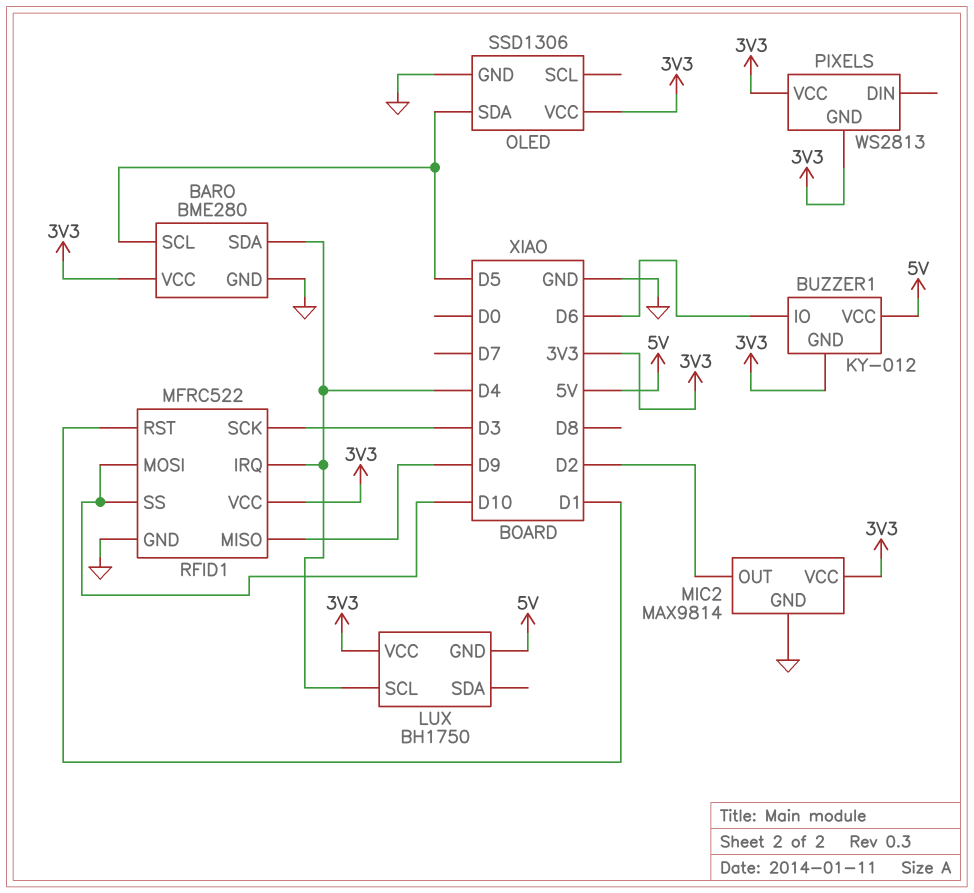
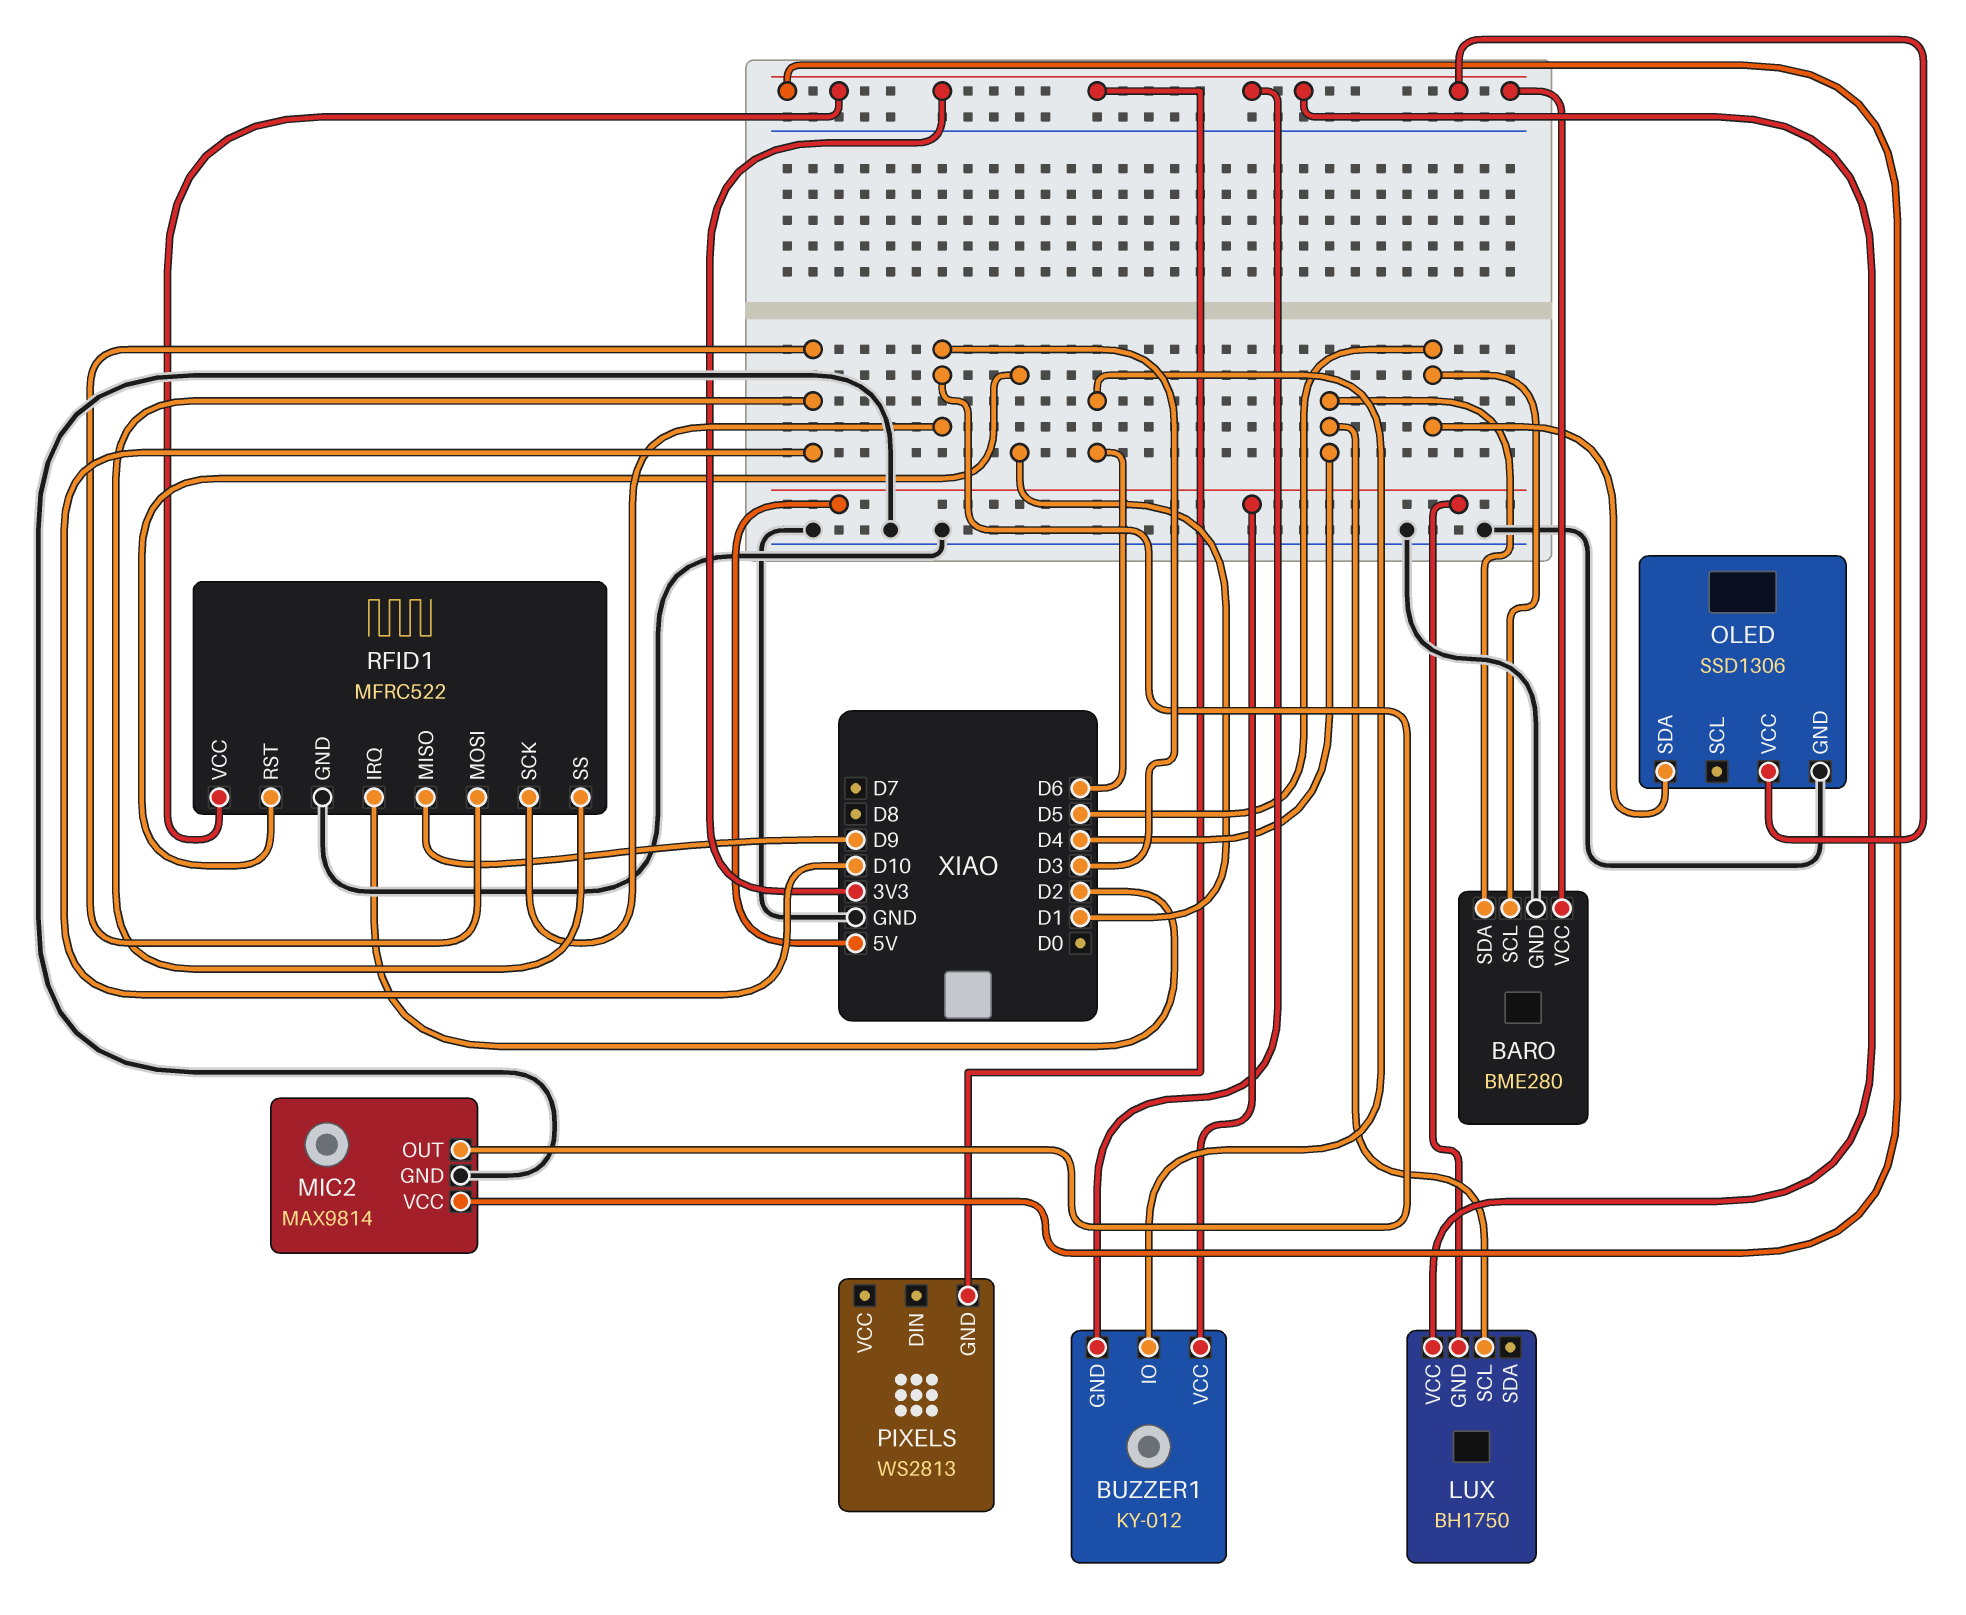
MIC2 pin OUT: D2 -> D3
PIXELS pin VCC: 3V3 -> none
RFID1 pin IRQ: D4 -> D2

